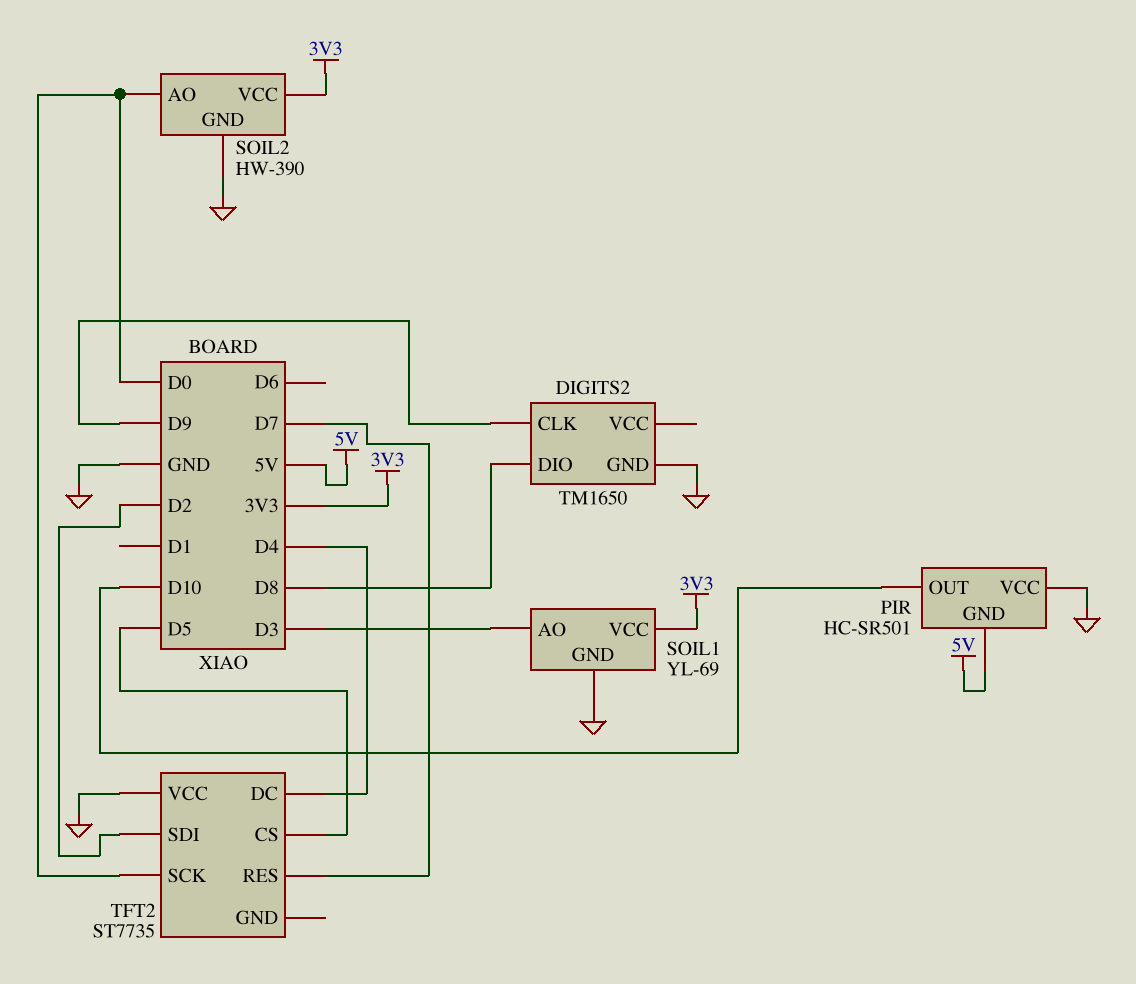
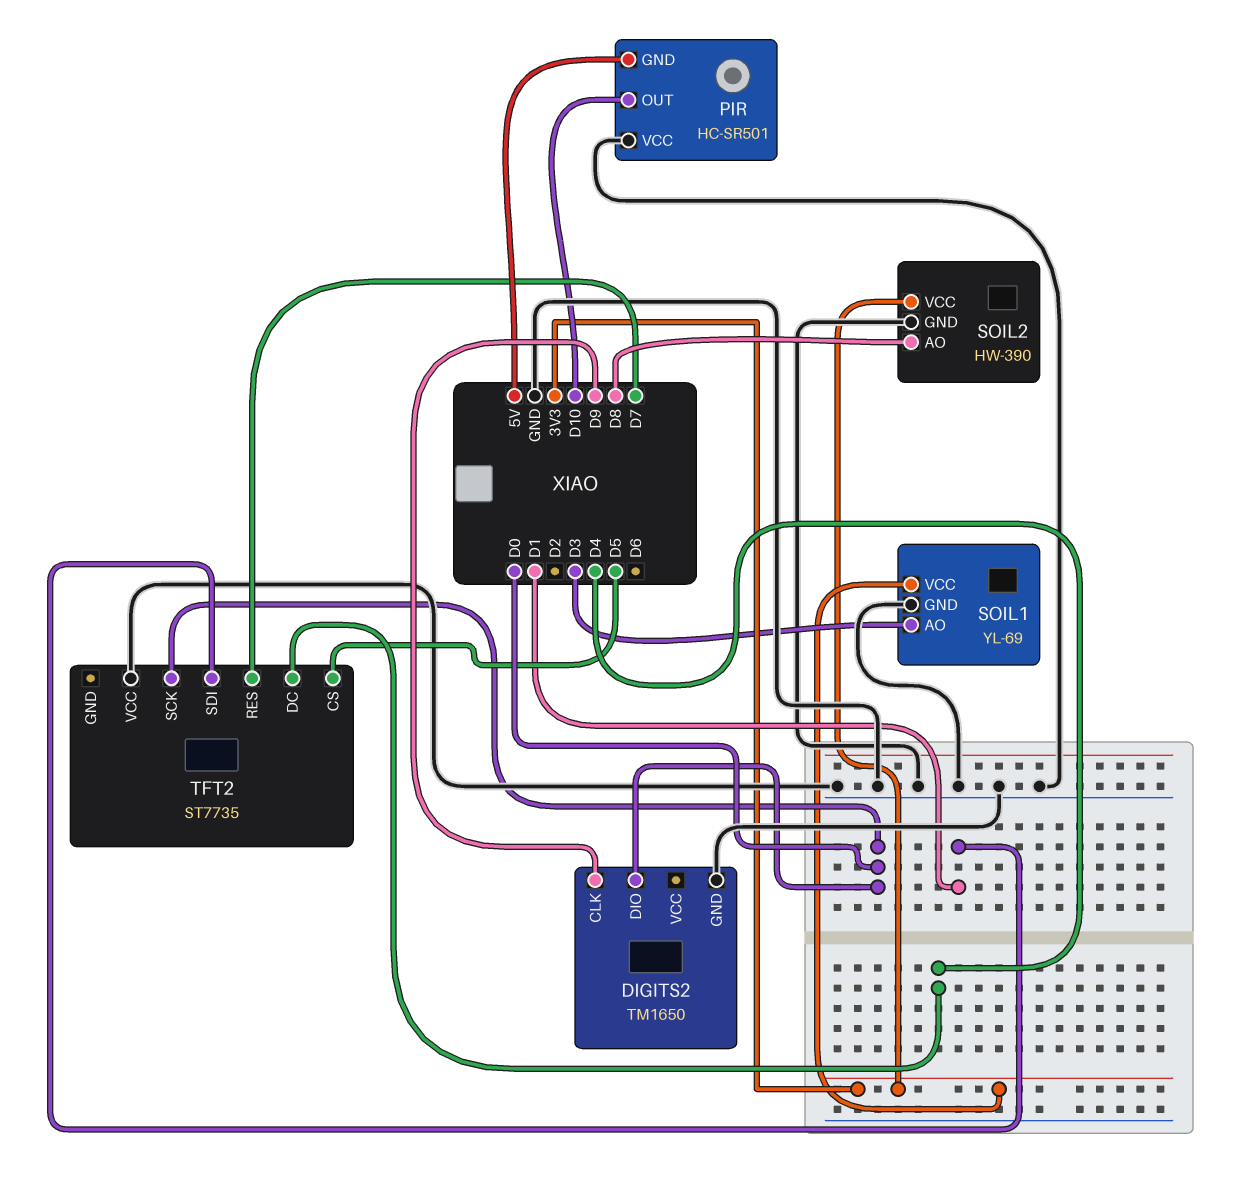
DIGITS2 pin DIO: D8 -> D0
SOIL2 pin AO: D0 -> D8
TFT2 pin SDI: D2 -> D1

